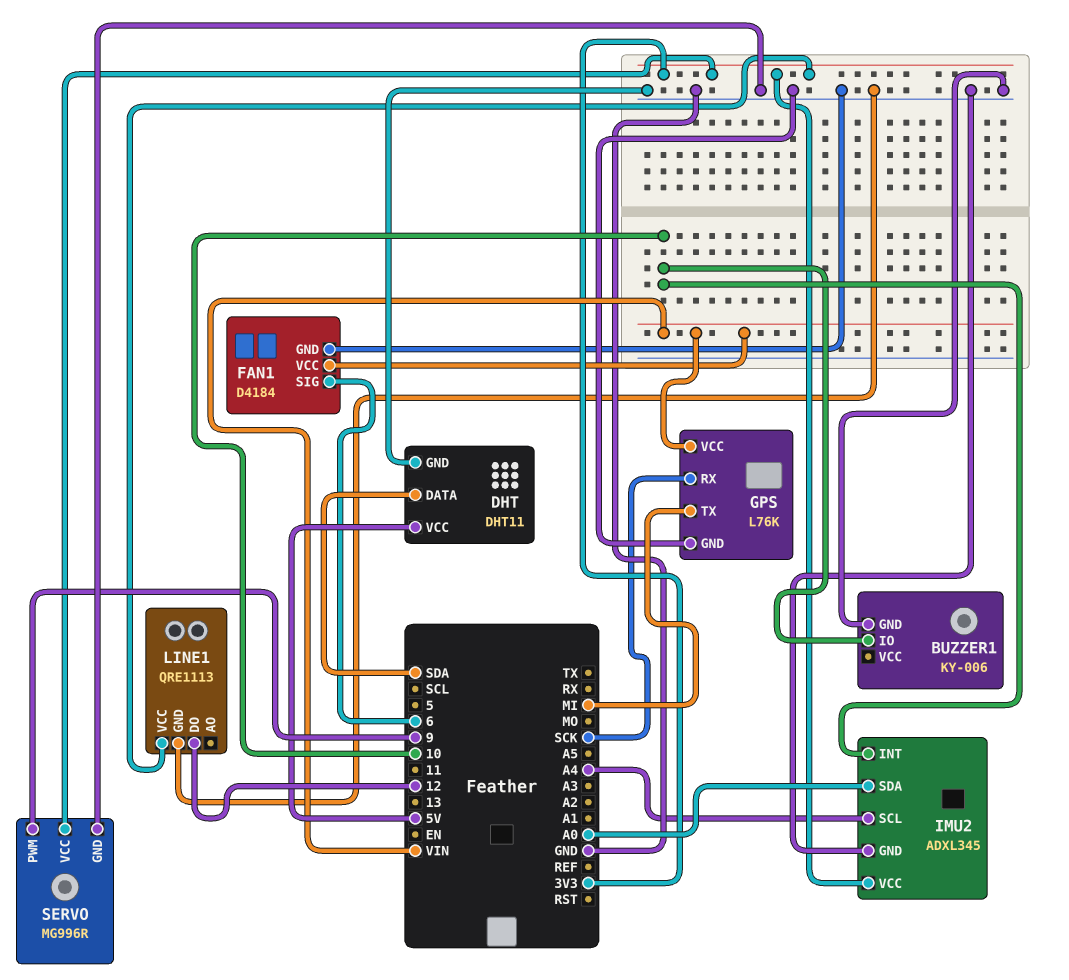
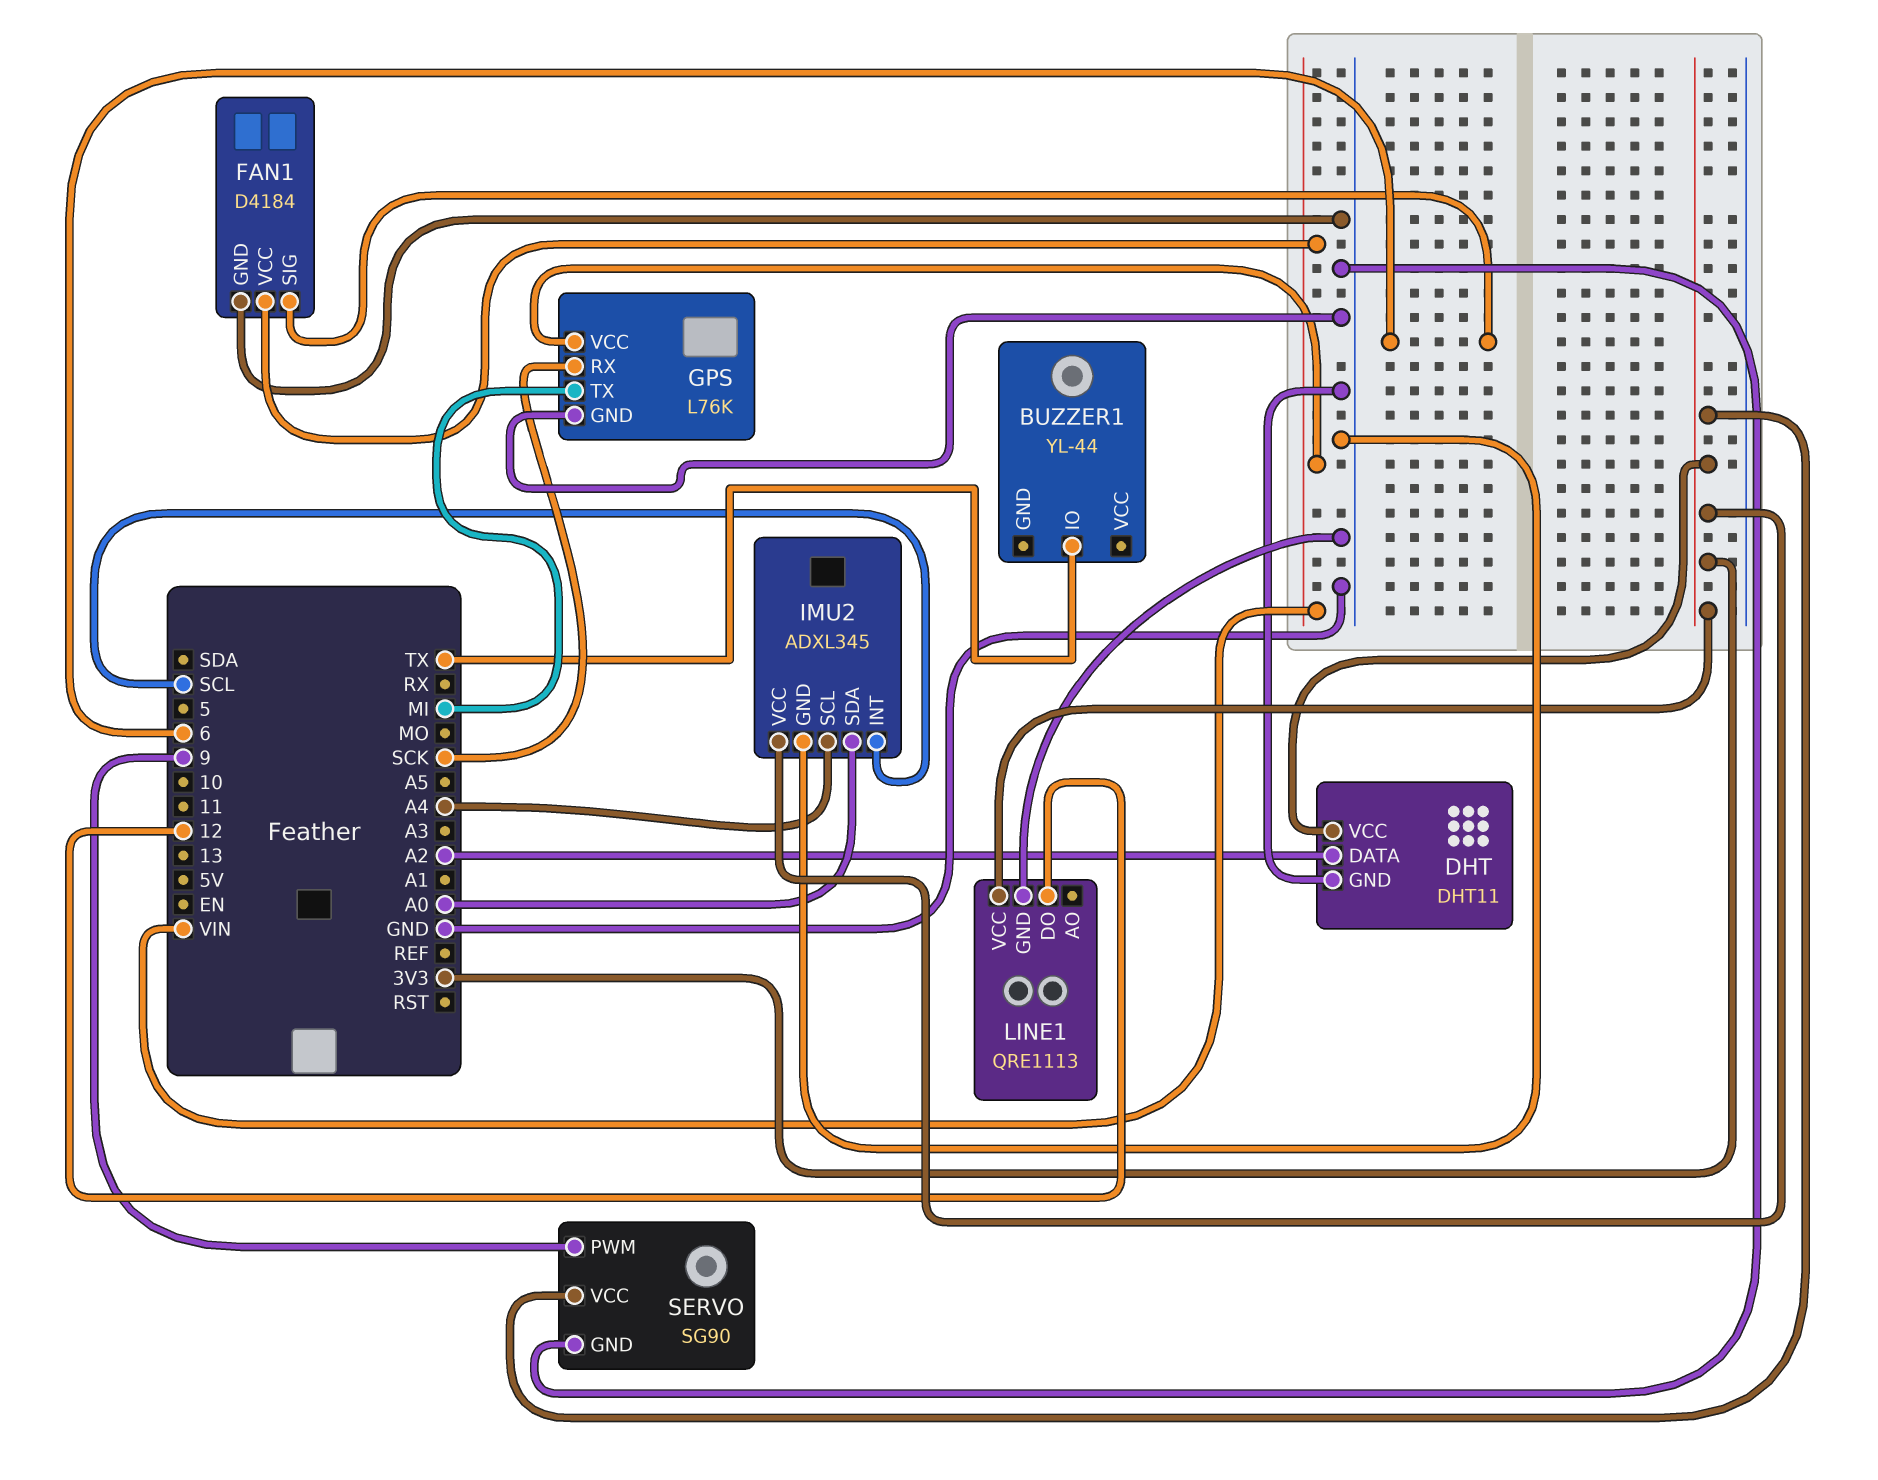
BUZZER1: KY-006 -> YL-44
BUZZER1 pin GND: GND -> none
BUZZER1 pin IO: 10 -> TX
DHT pin DATA: SDA -> A2
DHT pin VCC: 5V -> 3V3
IMU2 pin INT: 10 -> SCL
SERVO: MG996R -> SG90

